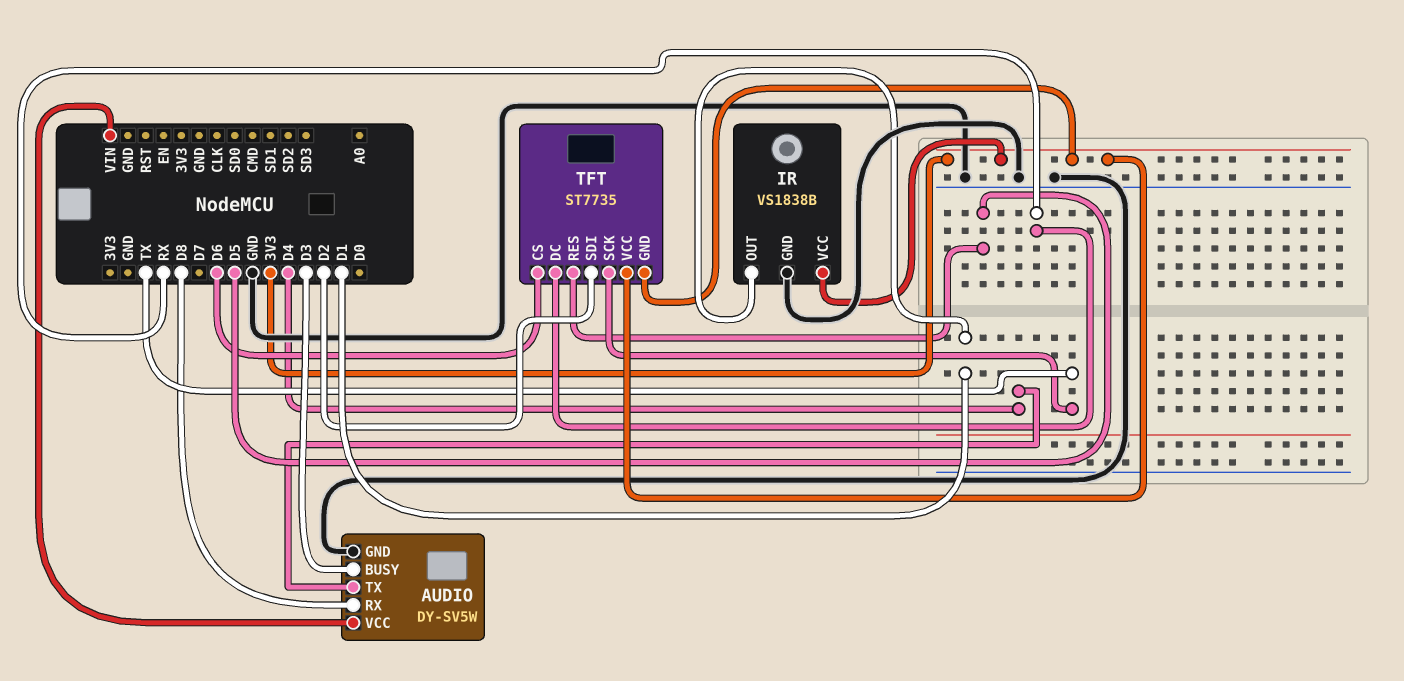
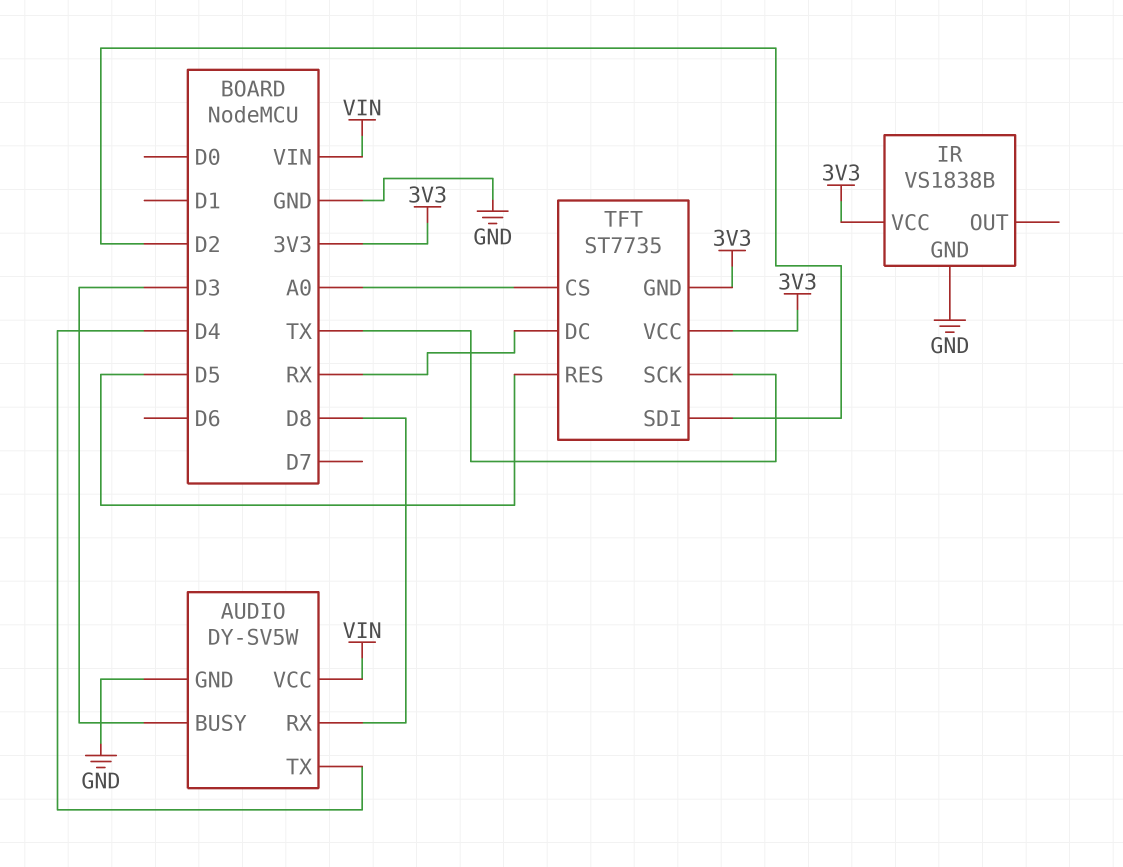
IR pin OUT: D1 -> none
TFT pin CS: D6 -> A0

